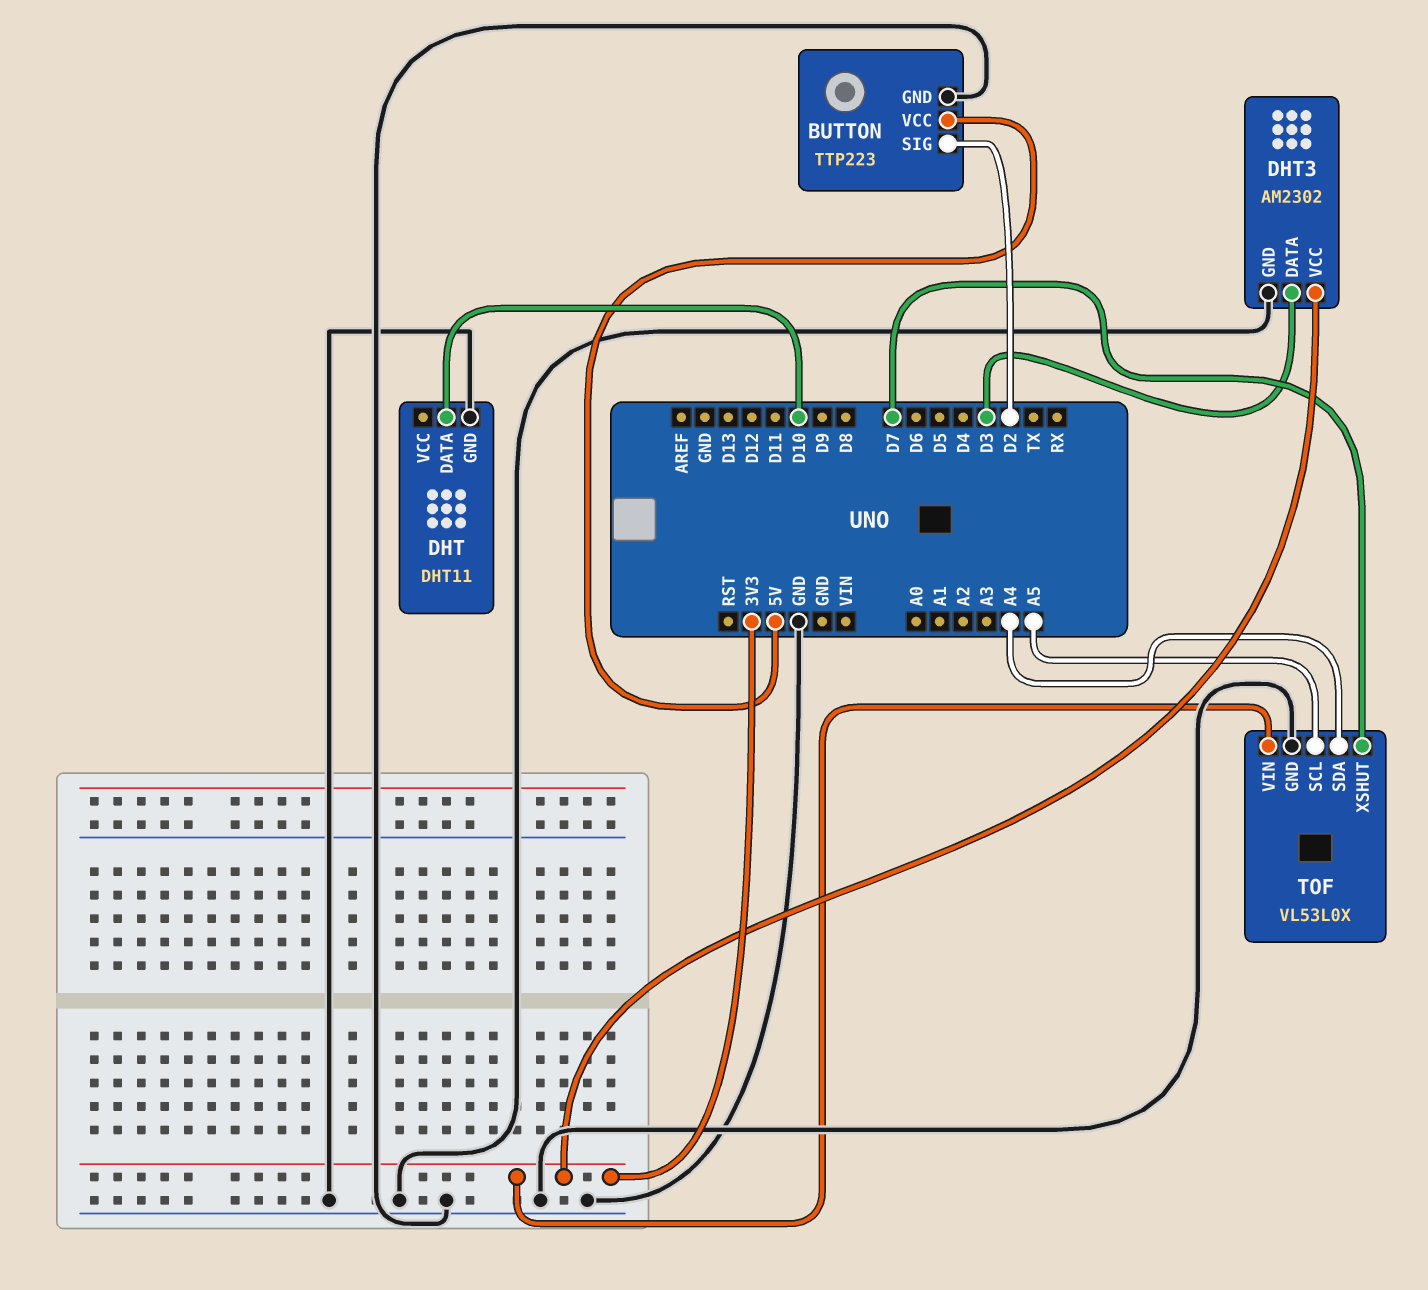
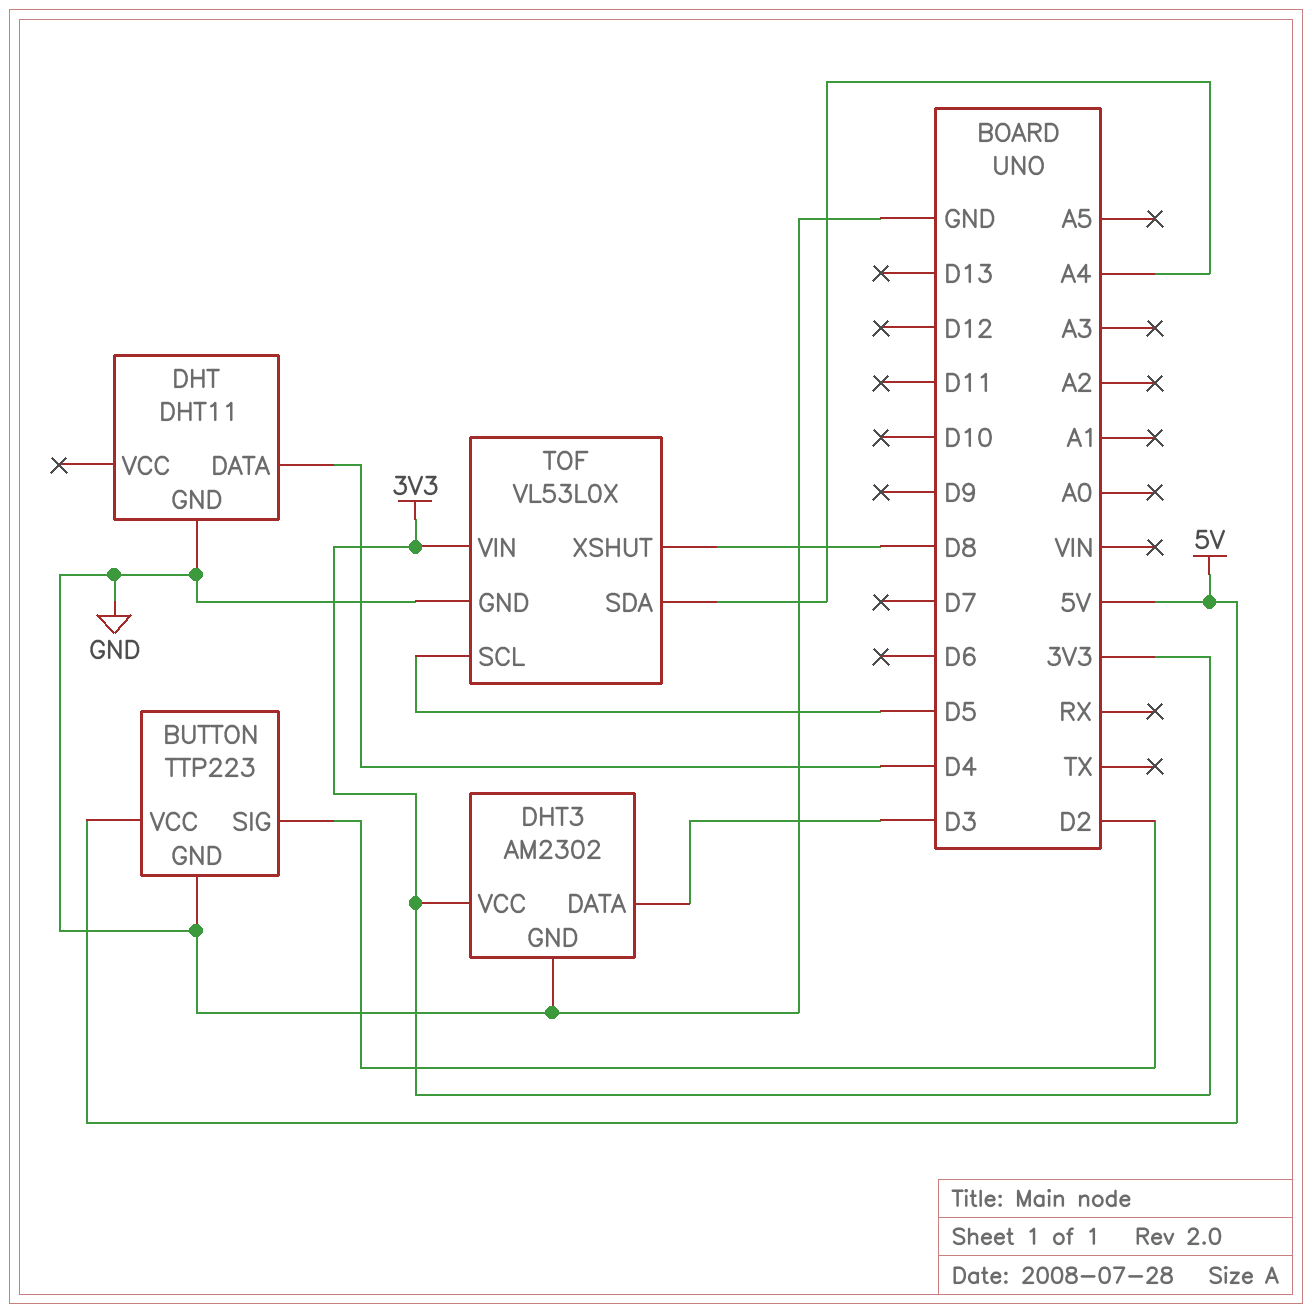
DHT pin DATA: D10 -> D4
TOF pin SCL: A5 -> D5
TOF pin XSHUT: D7 -> D8

